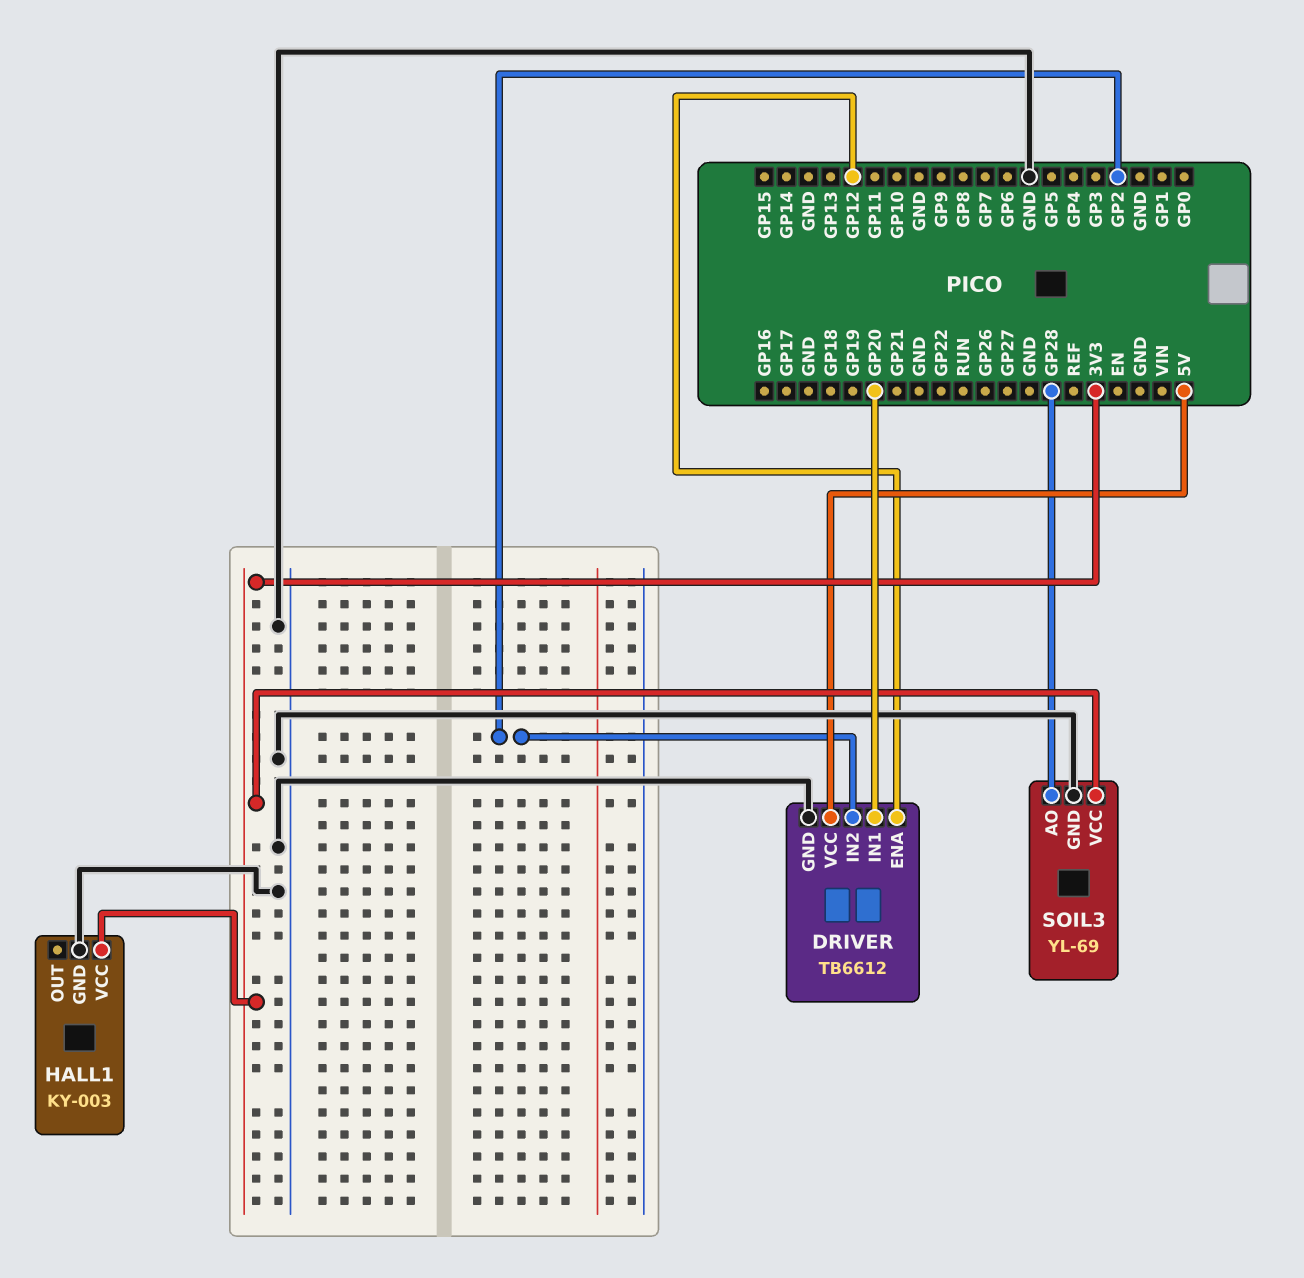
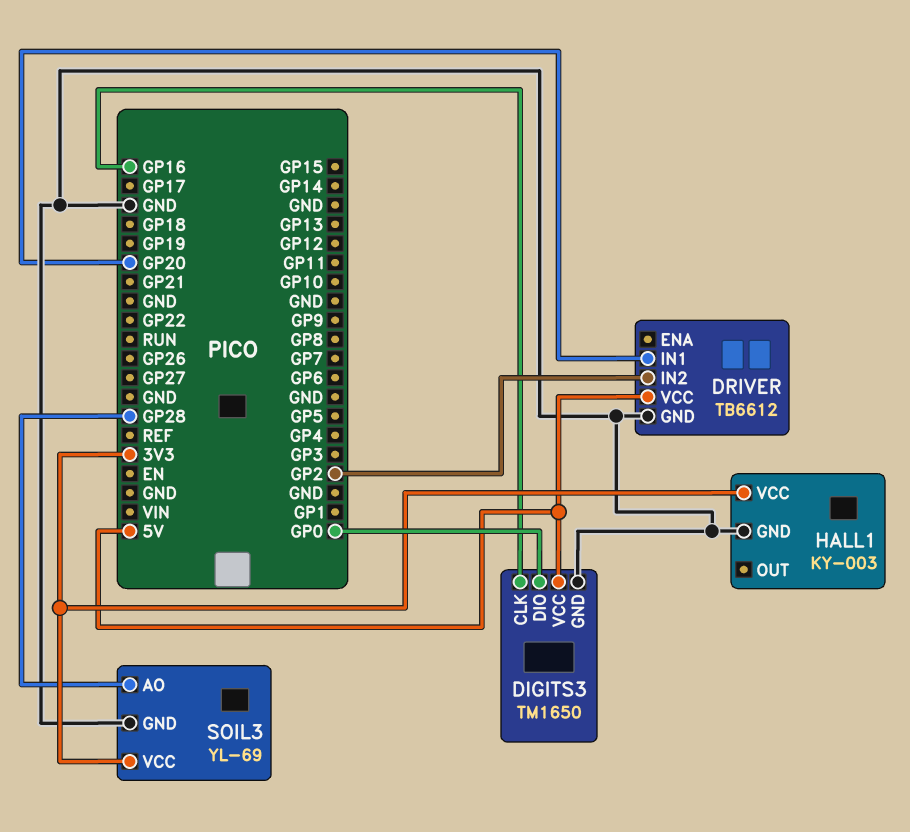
DIGITS3: none -> TM1650
DIGITS3 pin CLK: none -> GP16
DIGITS3 pin DIO: none -> GP0
DIGITS3 pin GND: none -> GND
DIGITS3 pin VCC: none -> 5V
DRIVER pin ENA: GP12 -> none

